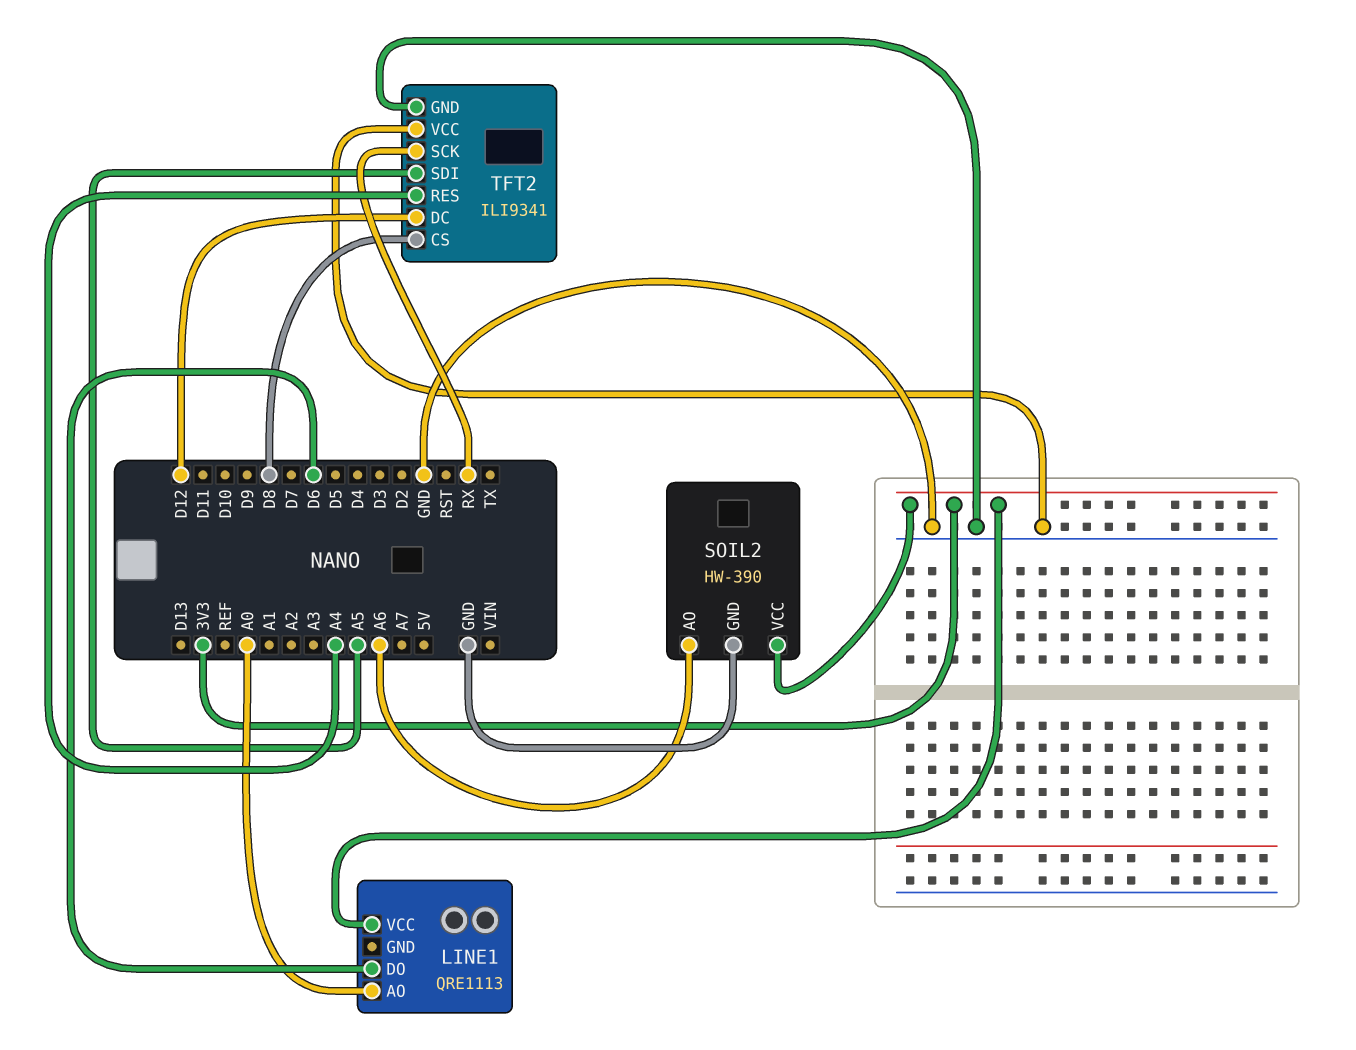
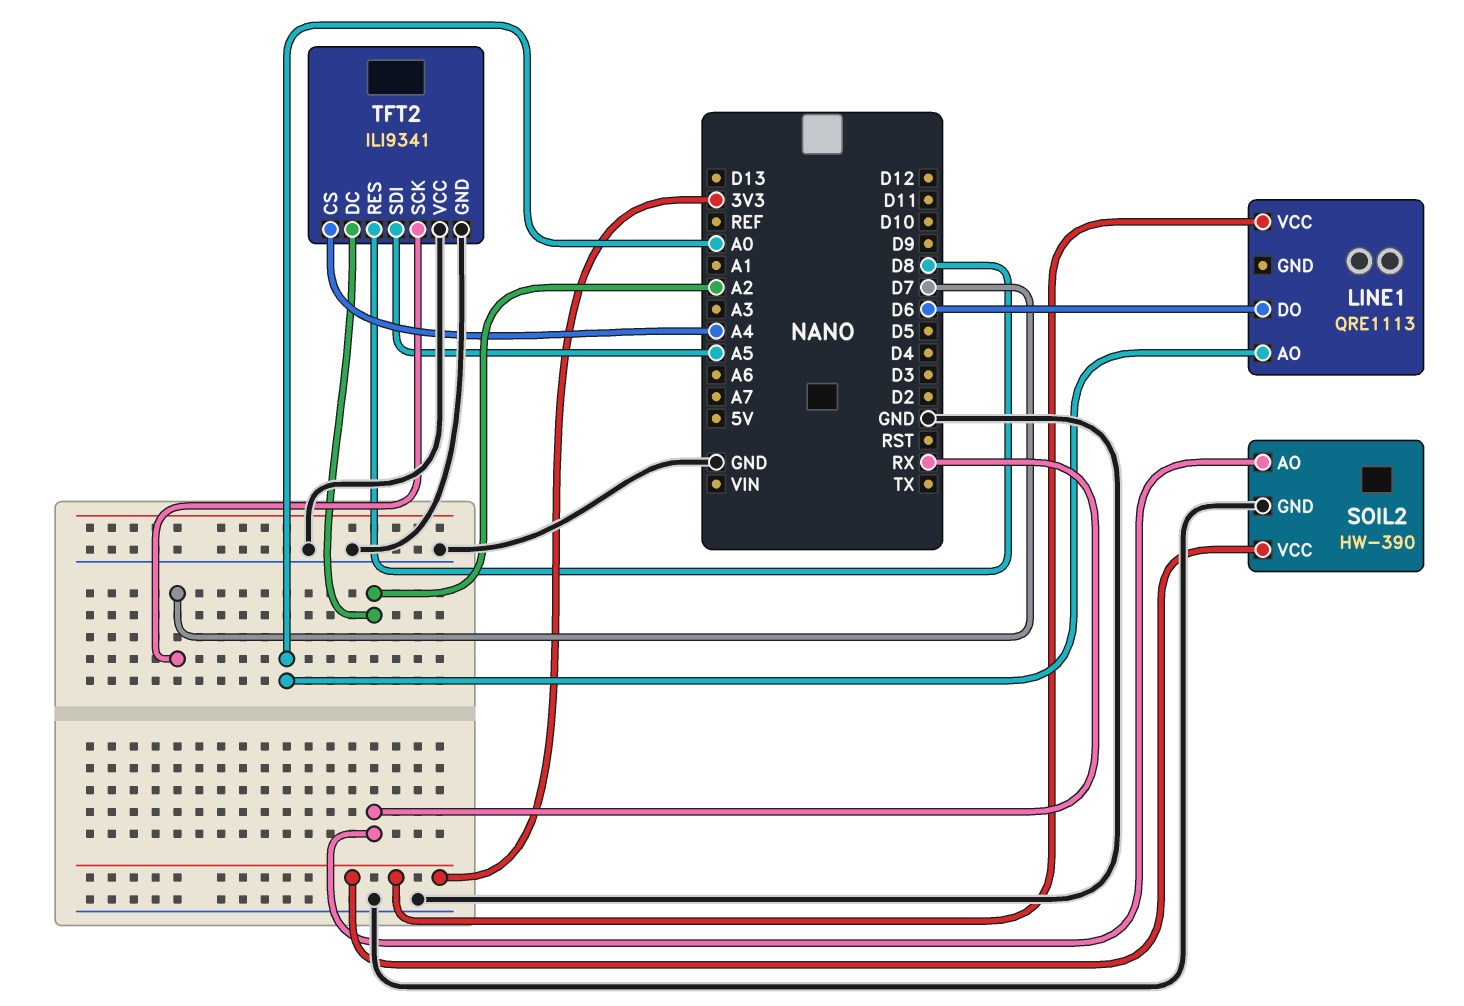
SOIL2 pin AO: A6 -> RX
TFT2 pin CS: D8 -> A4
TFT2 pin DC: D12 -> A2
TFT2 pin RES: A4 -> D8
TFT2 pin SCK: RX -> D7

